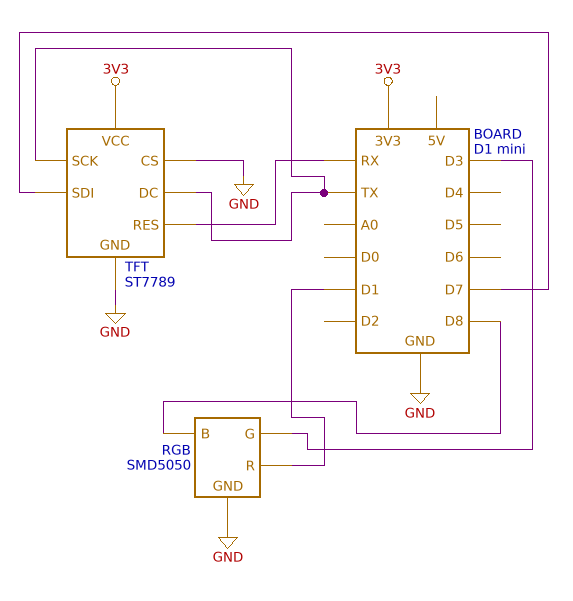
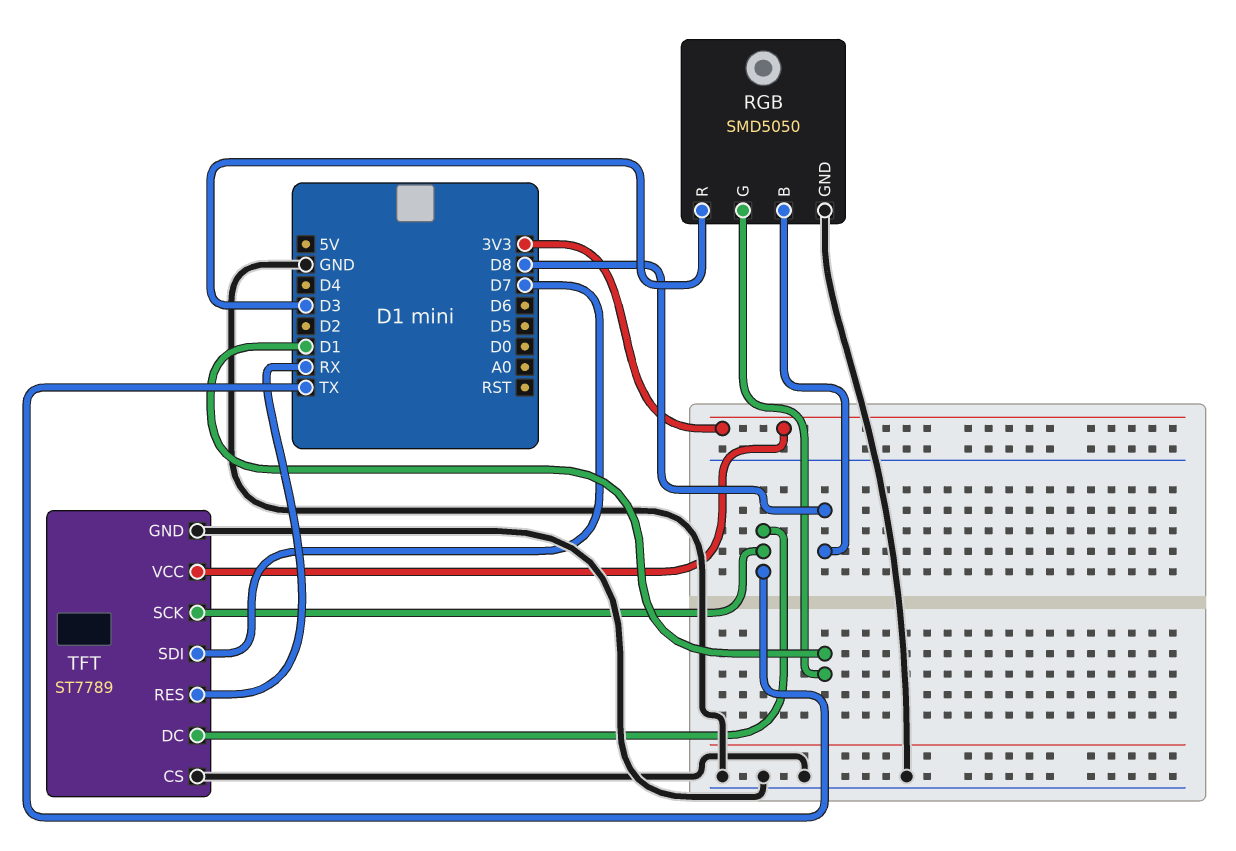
RGB pin G: D3 -> D1
RGB pin R: D1 -> D3

